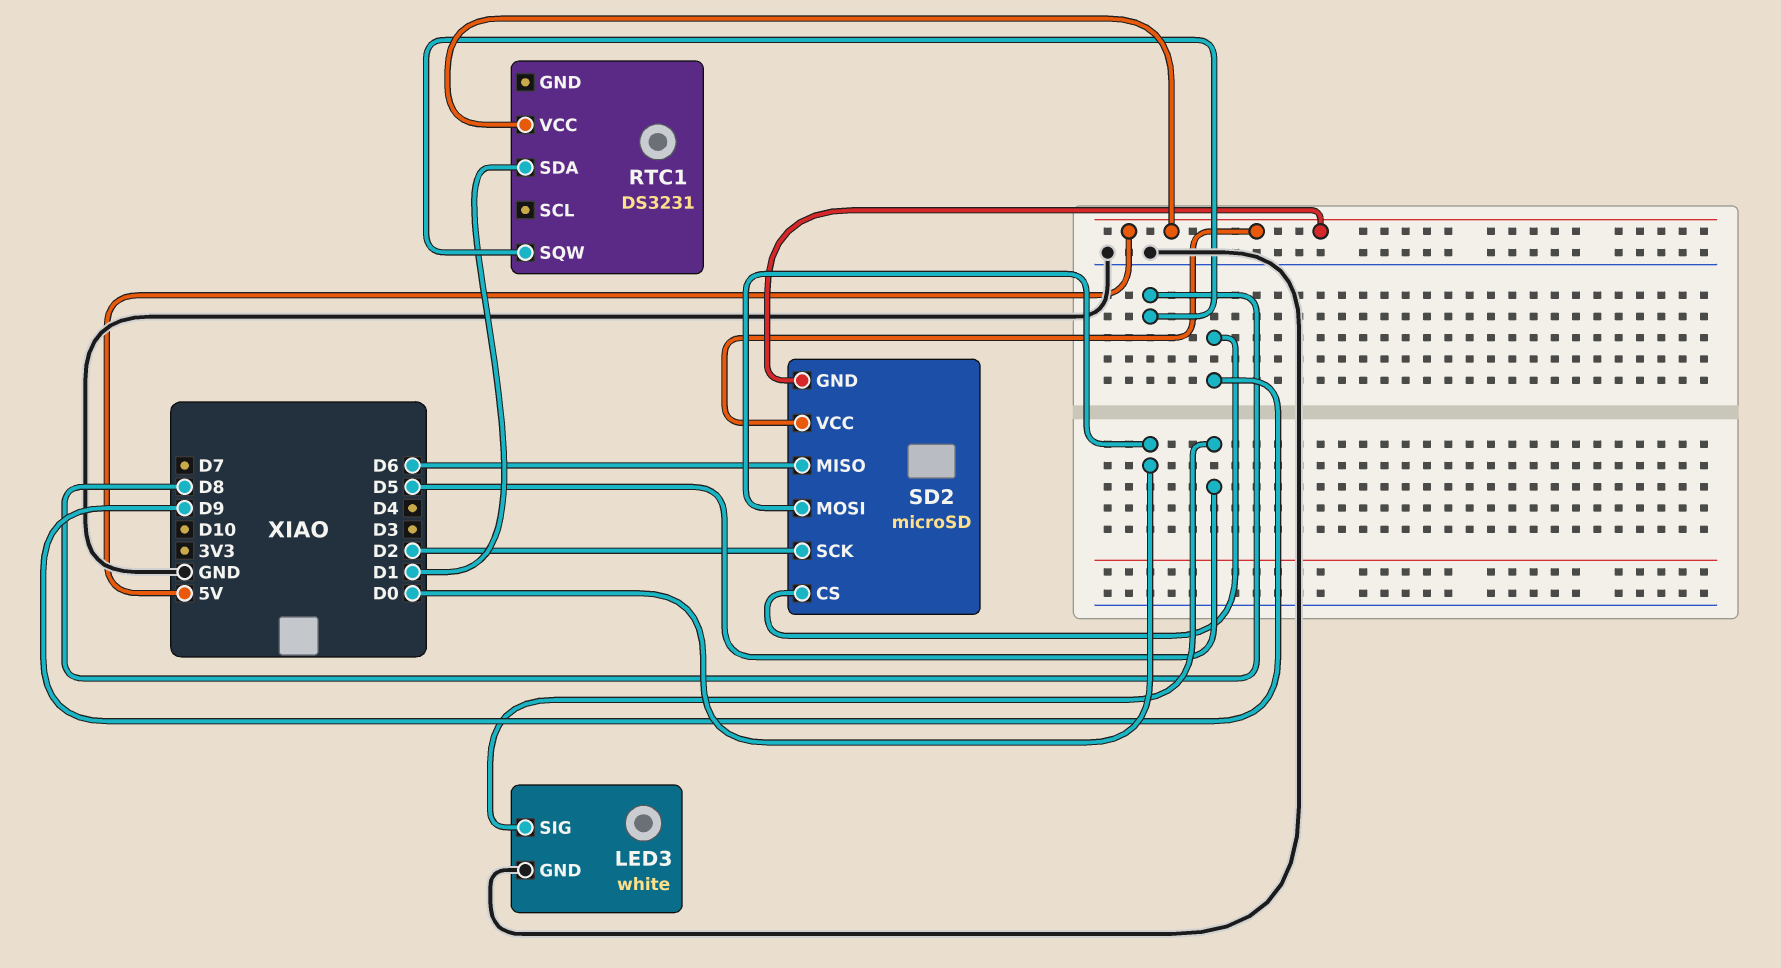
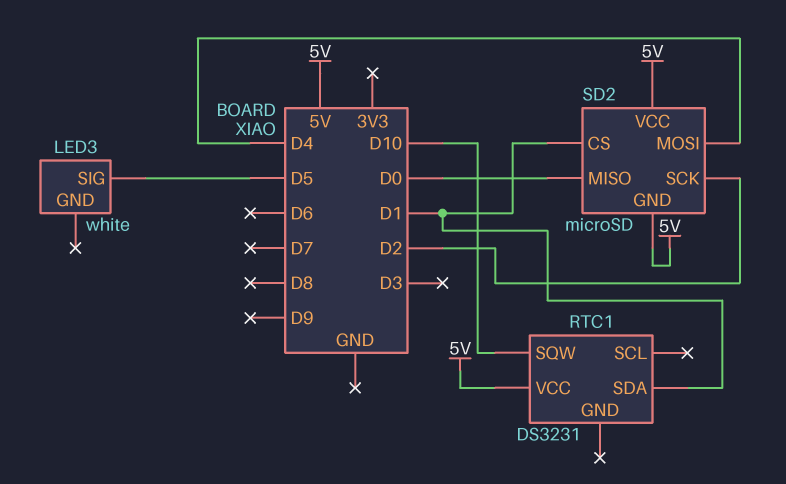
LED3 pin GND: GND -> none
RTC1 pin SQW: D8 -> D10
SD2 pin CS: D9 -> D1
SD2 pin MISO: D6 -> D0
SD2 pin MOSI: D0 -> D4

